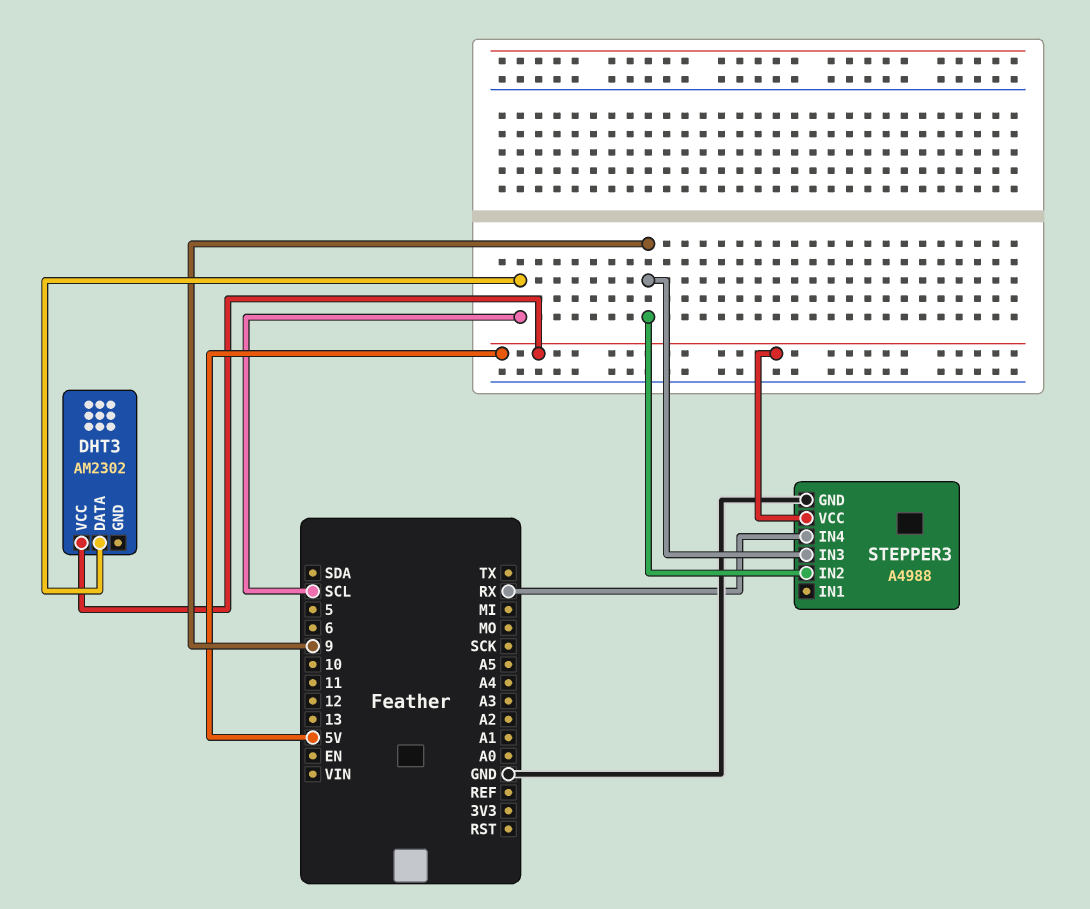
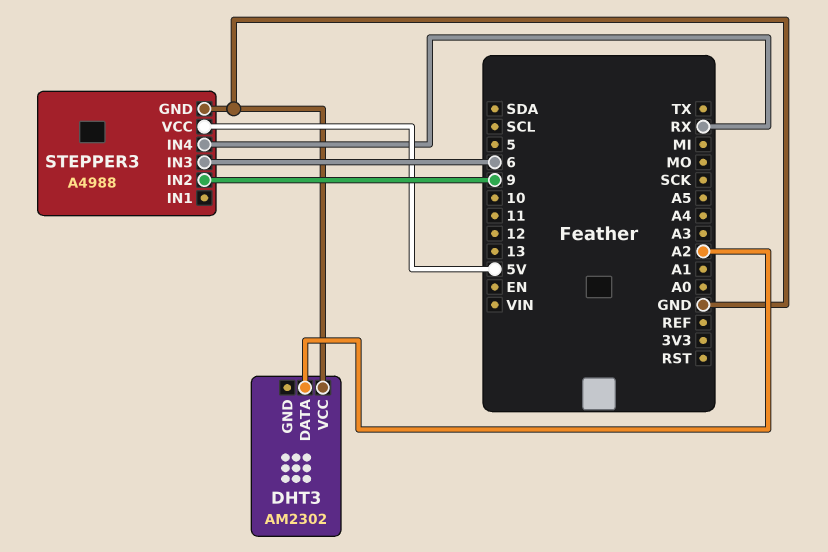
DHT3 pin DATA: SCL -> A2
DHT3 pin VCC: 5V -> GND
STEPPER3 pin IN3: 9 -> 6

